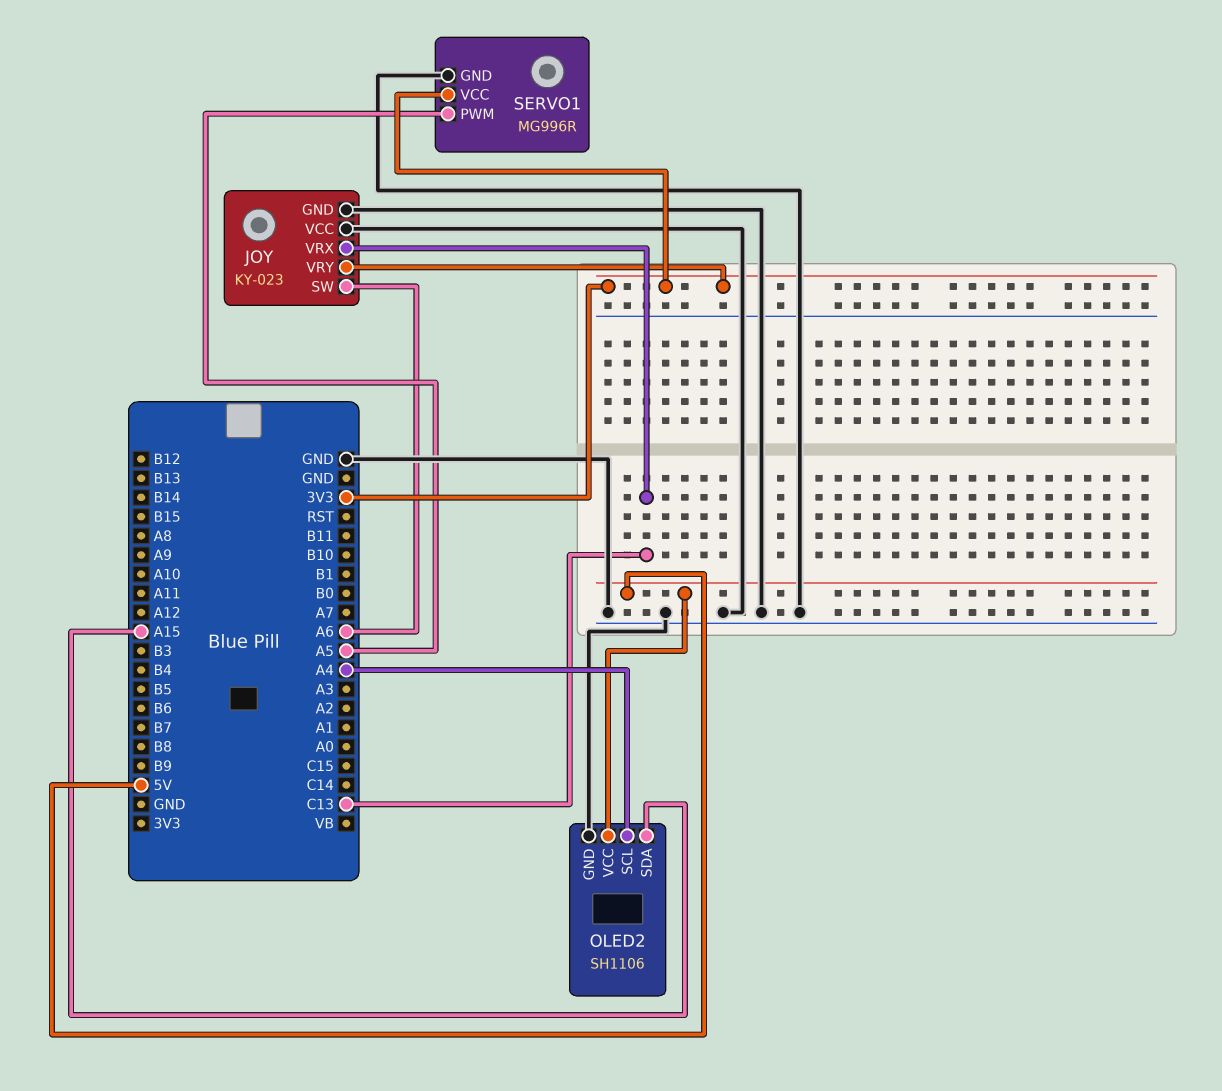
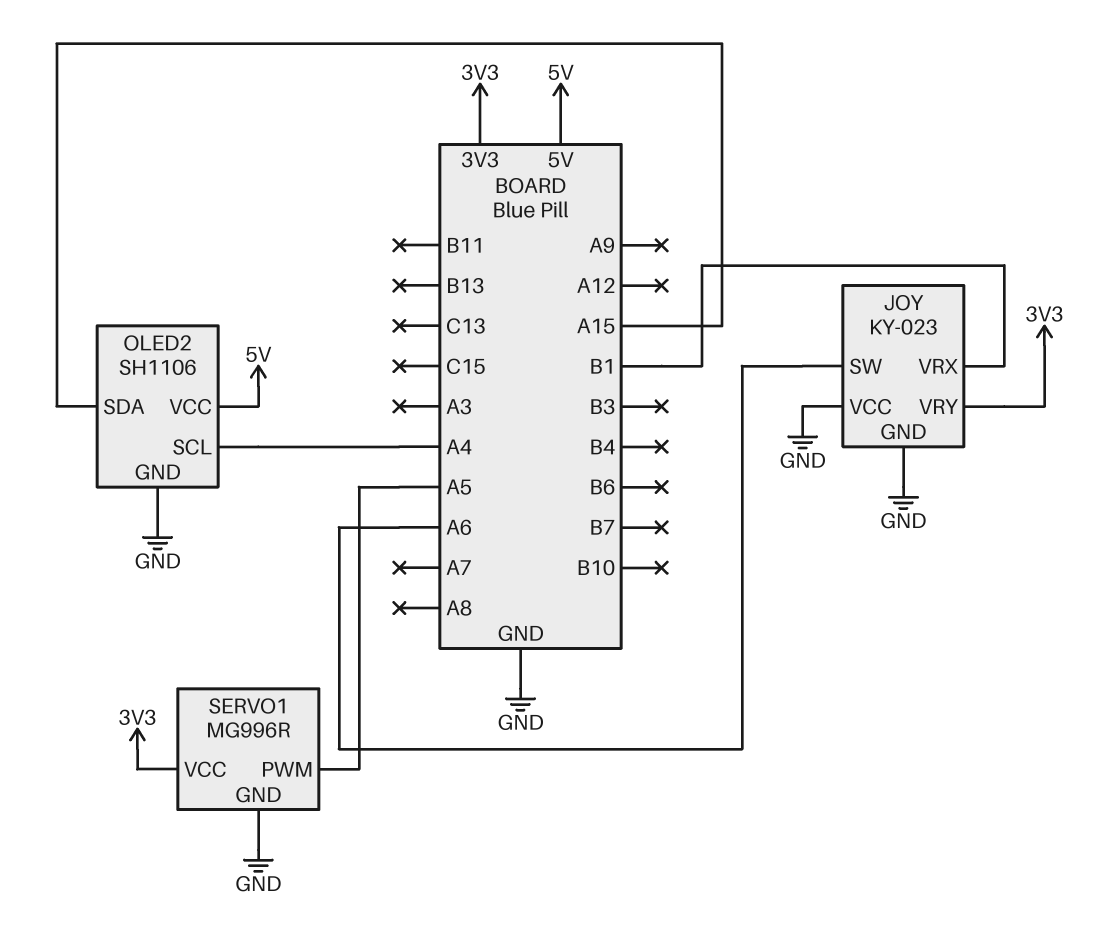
JOY pin VRX: C13 -> B1

